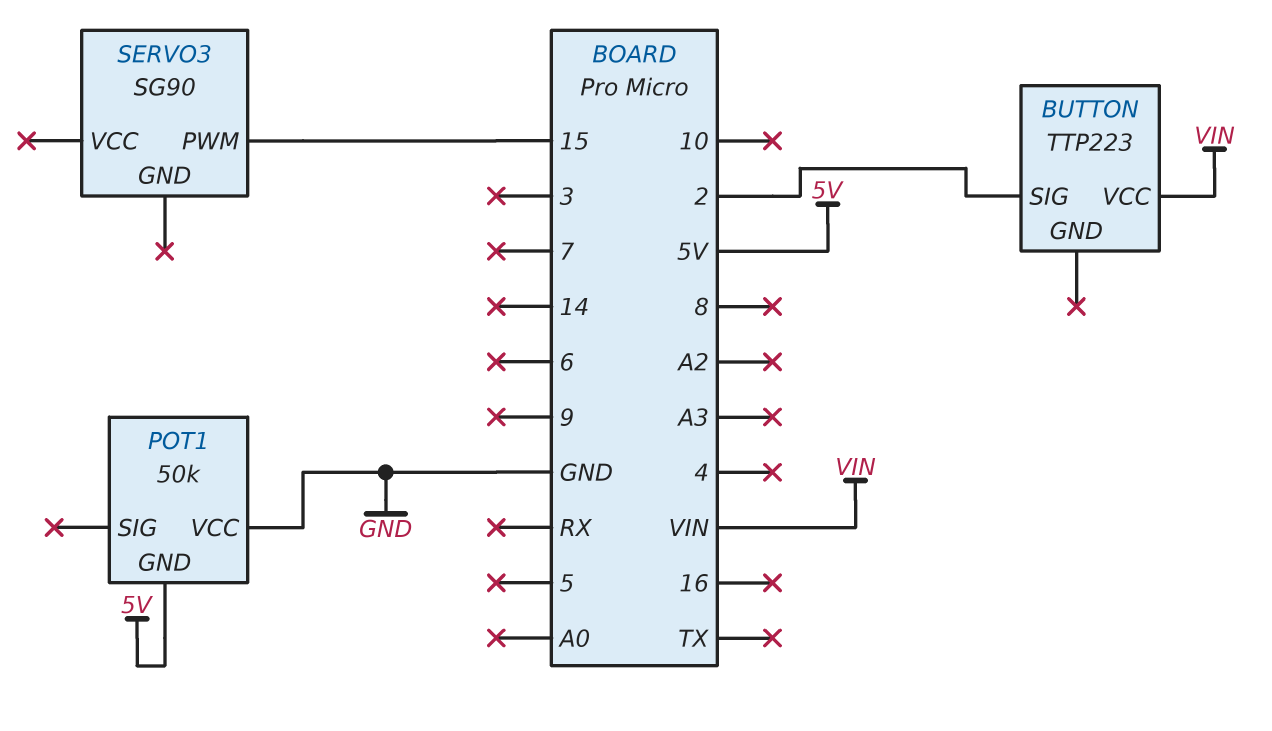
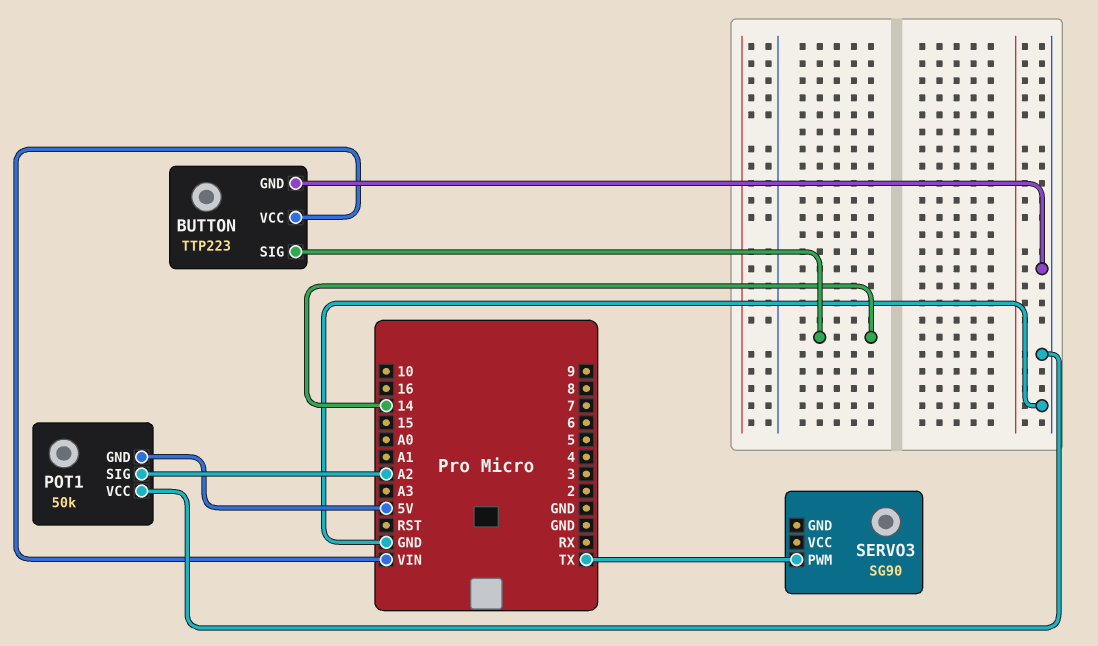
BUTTON pin GND: none -> GND
BUTTON pin SIG: 2 -> 14
POT1 pin SIG: none -> A2
SERVO3 pin PWM: 15 -> TX

